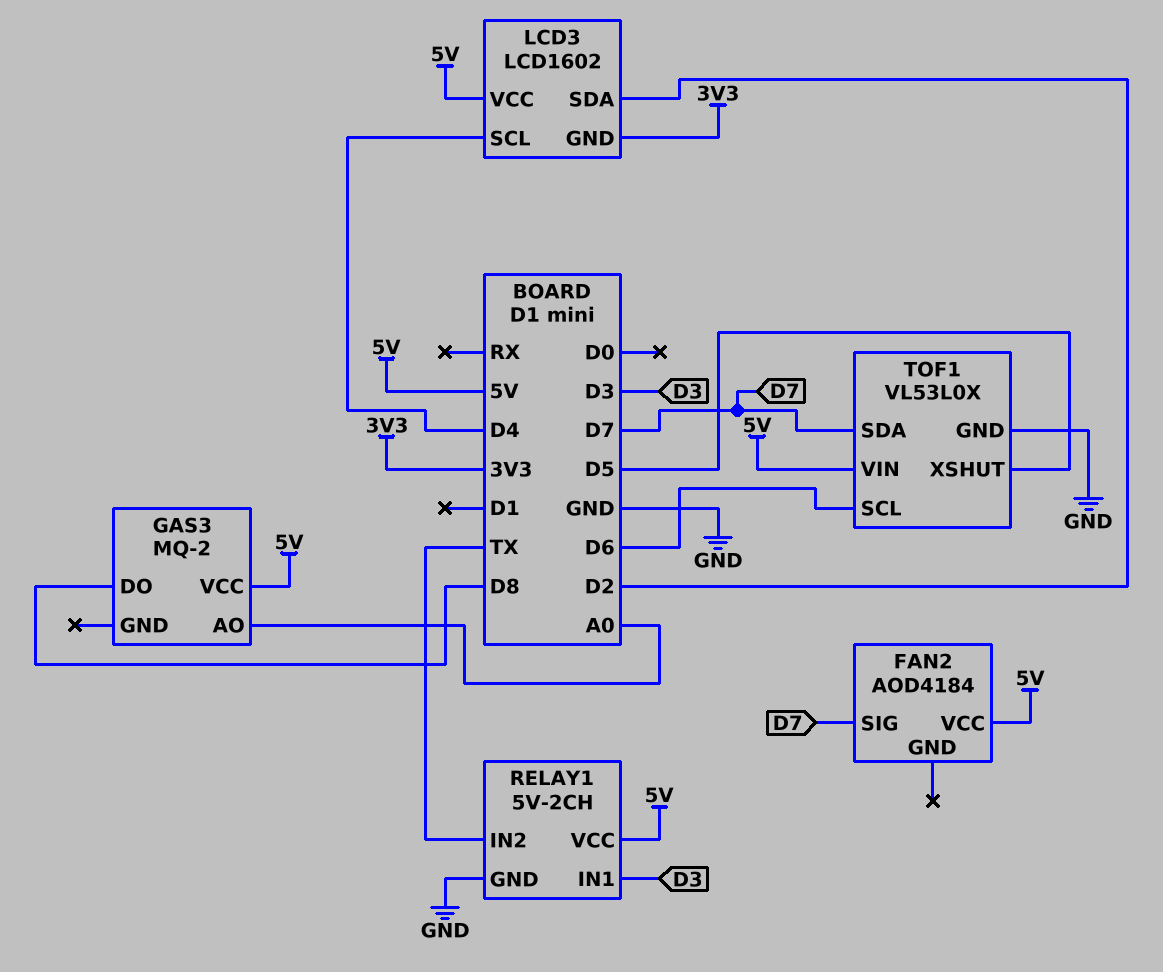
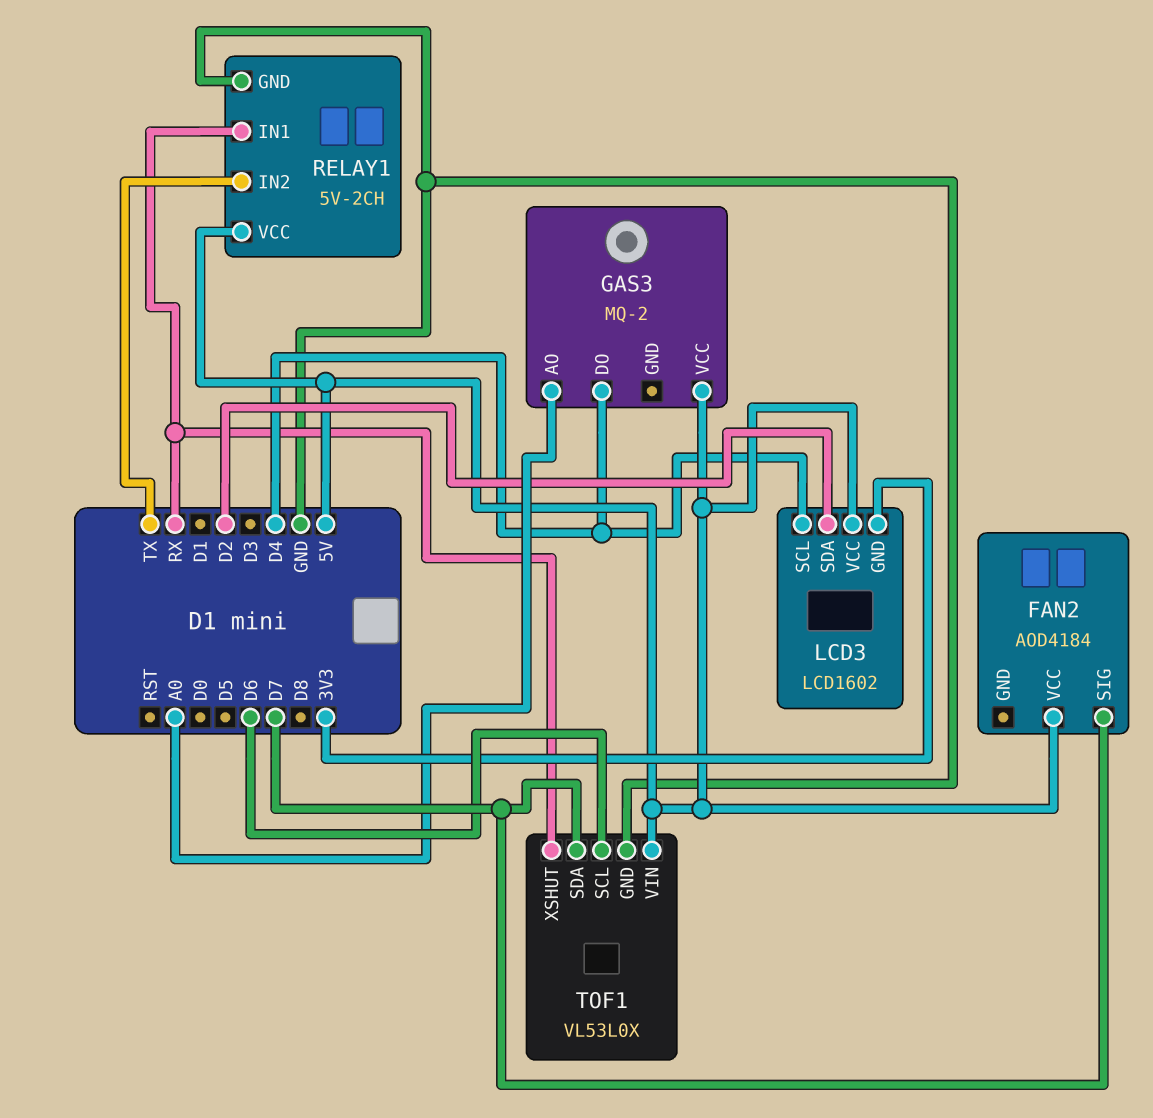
GAS3 pin DO: D8 -> D4
RELAY1 pin IN1: D3 -> RX
TOF1 pin XSHUT: D5 -> RX

